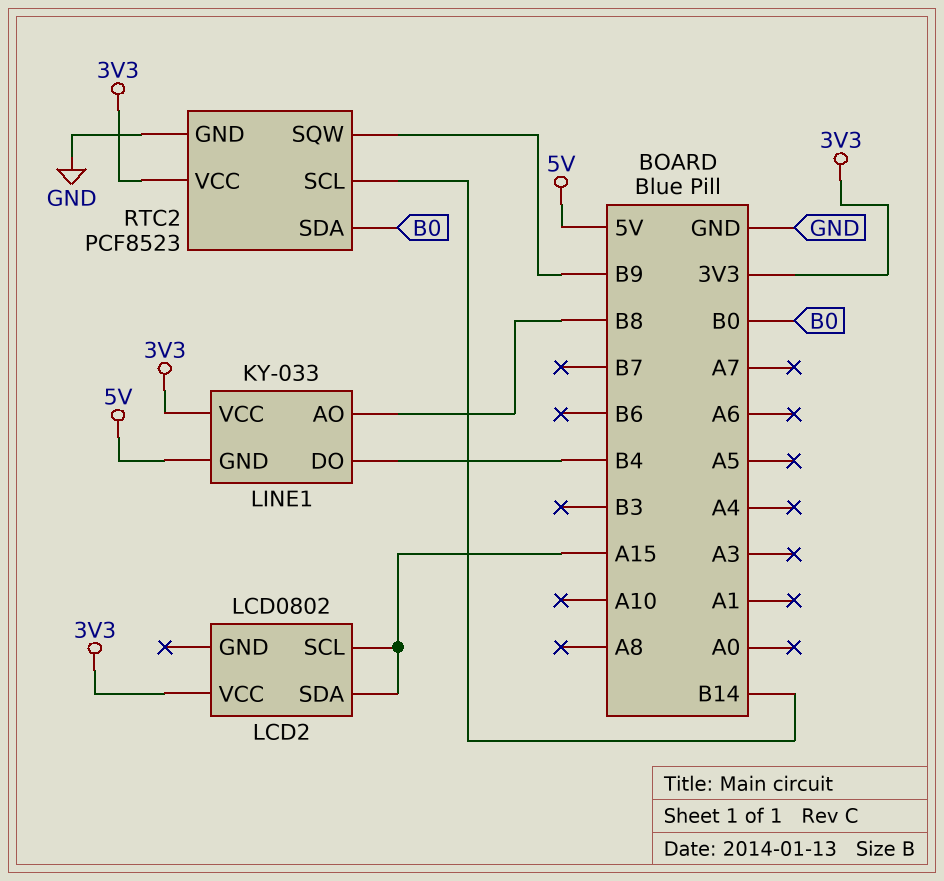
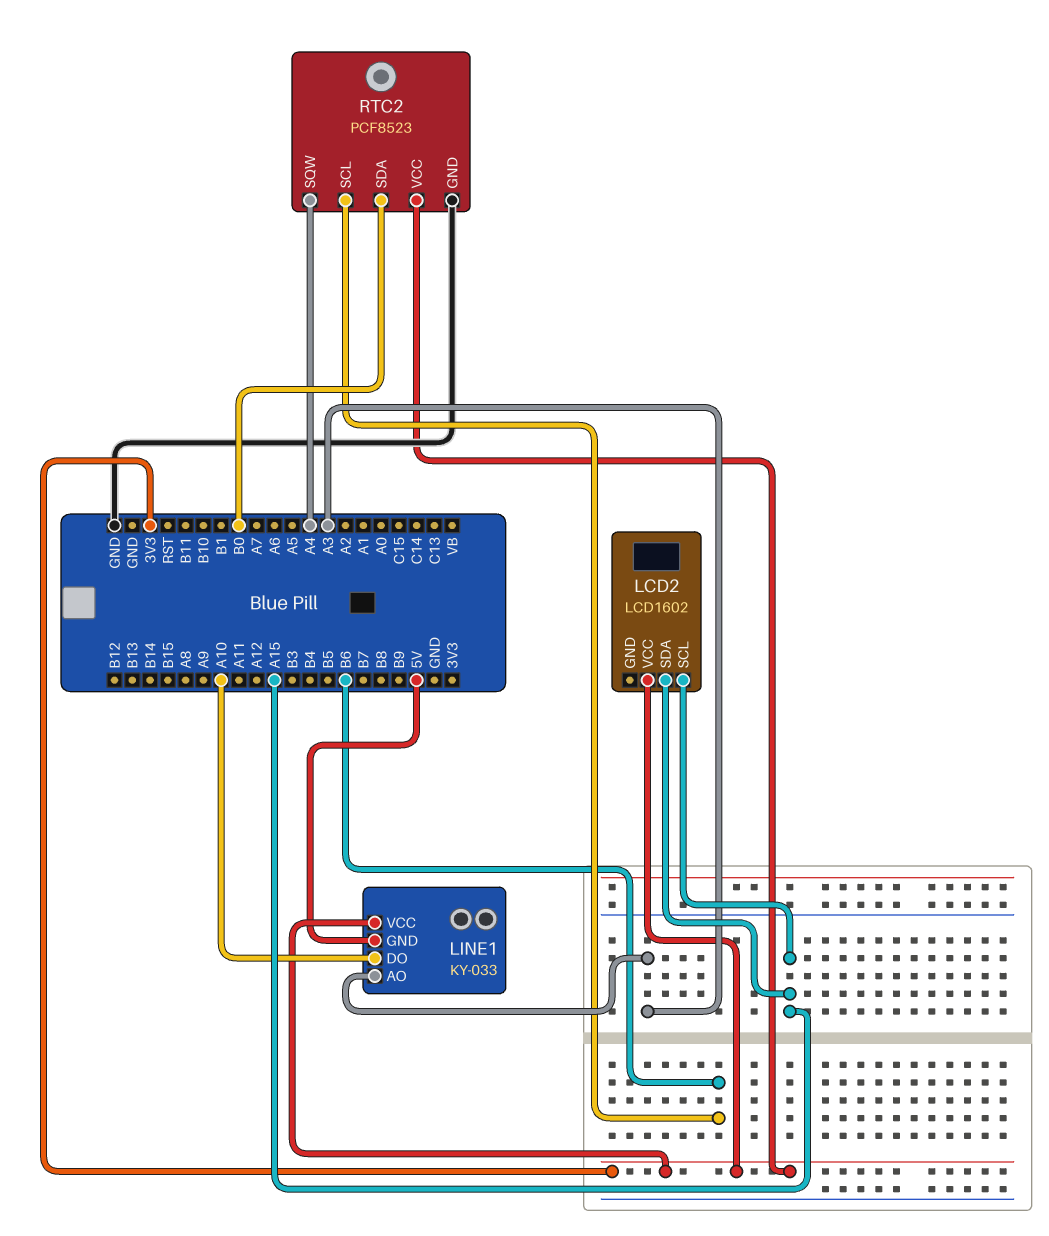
LCD2: LCD0802 -> LCD1602
LINE1 pin AO: B8 -> A3
LINE1 pin DO: B4 -> A10
RTC2 pin SCL: B14 -> B6
RTC2 pin SQW: B9 -> A4

